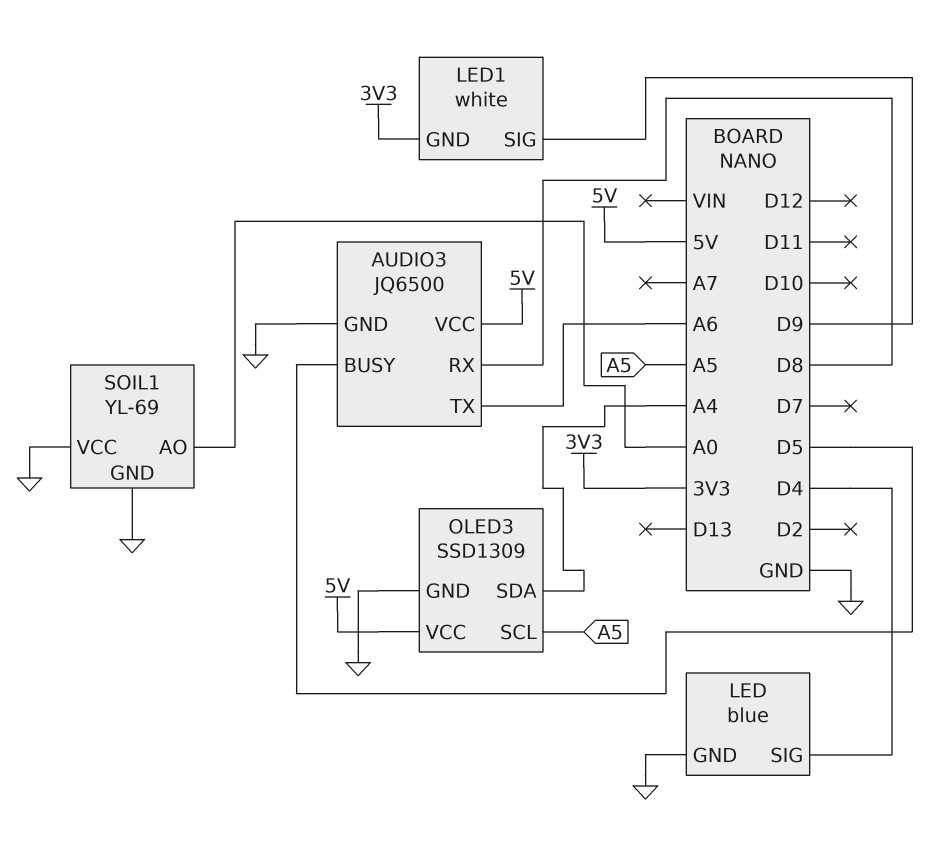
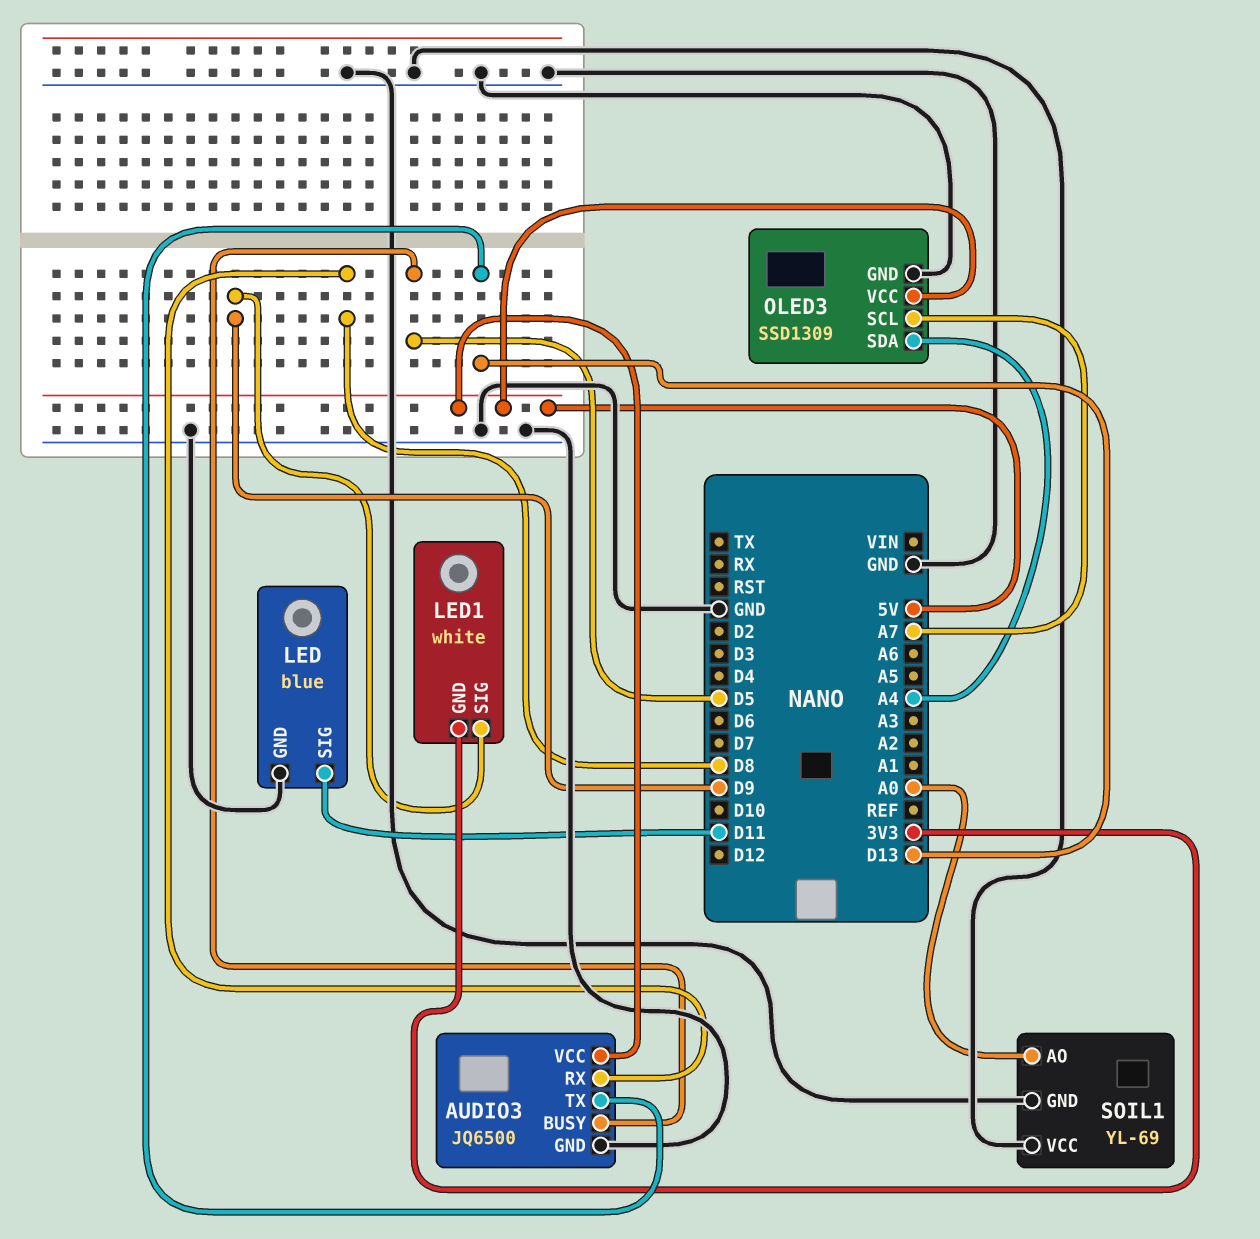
AUDIO3 pin TX: A6 -> D13
LED pin SIG: D4 -> D11
OLED3 pin SCL: A5 -> A7

